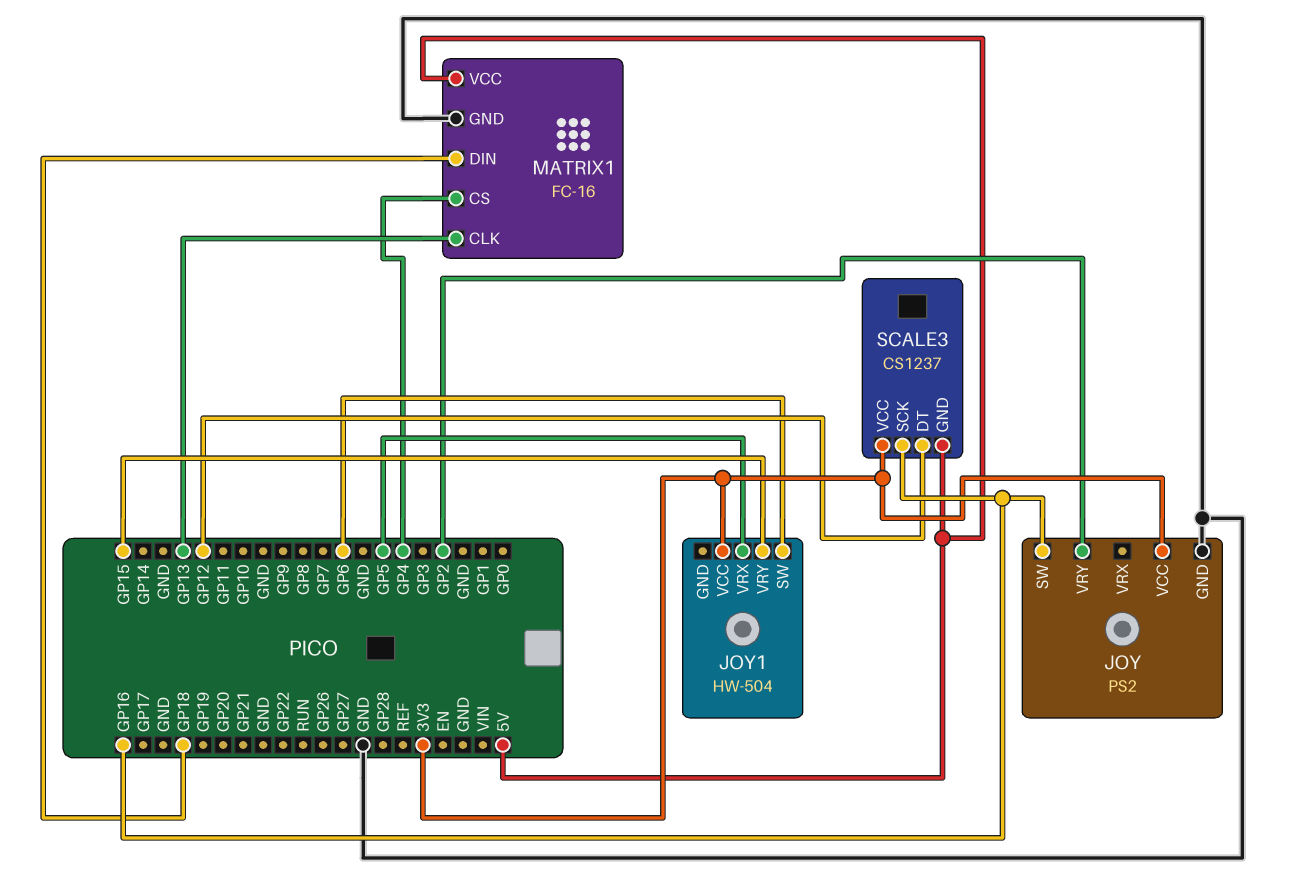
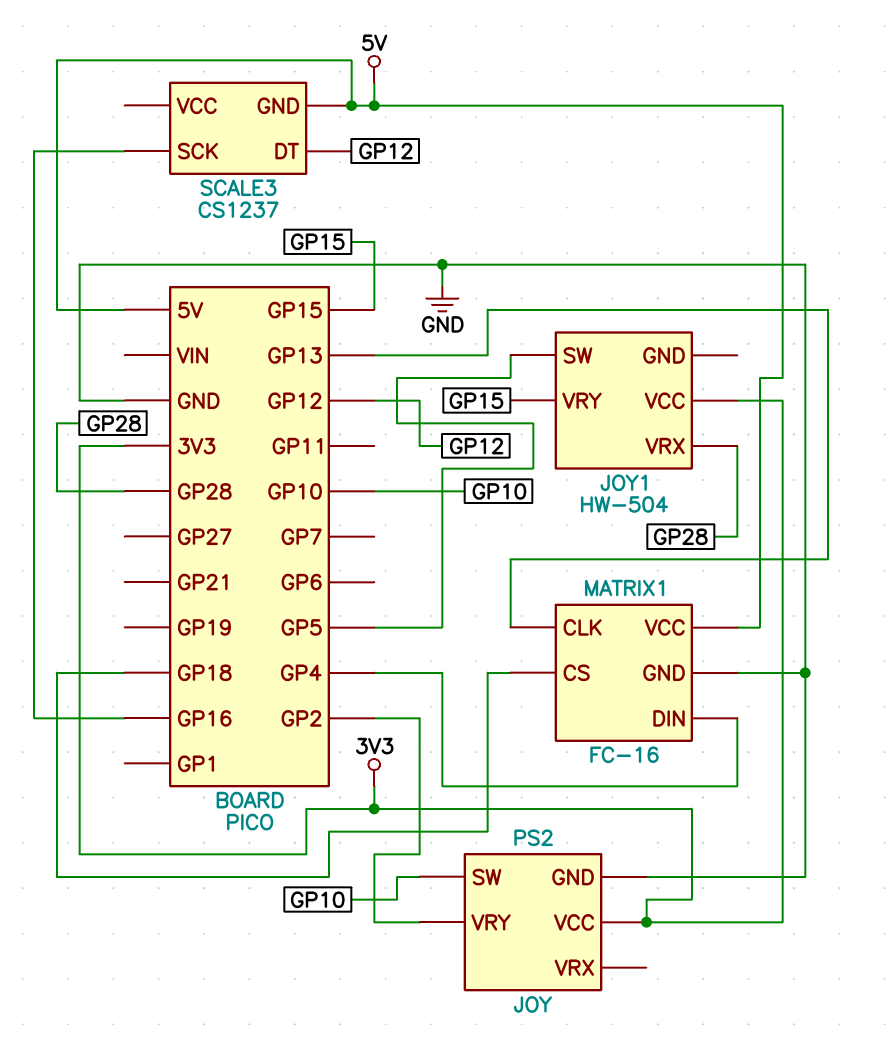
JOY pin SW: GP16 -> GP10
JOY1 pin SW: GP6 -> GP5
JOY1 pin VRX: GP5 -> GP28
MATRIX1 pin CS: GP4 -> GP18
MATRIX1 pin DIN: GP18 -> GP4
SCALE3 pin VCC: 3V3 -> none

